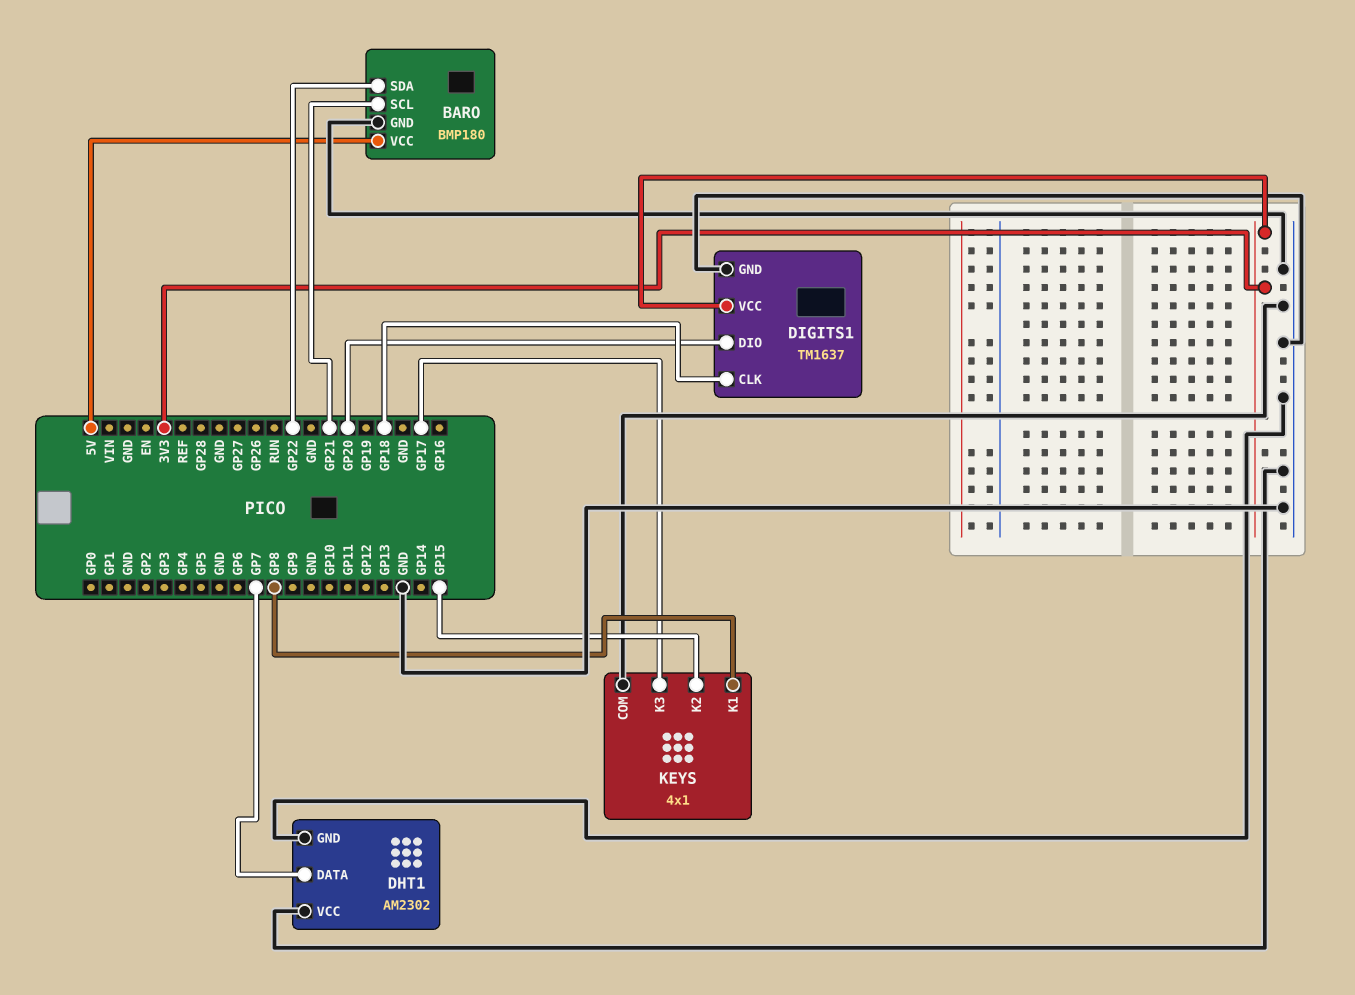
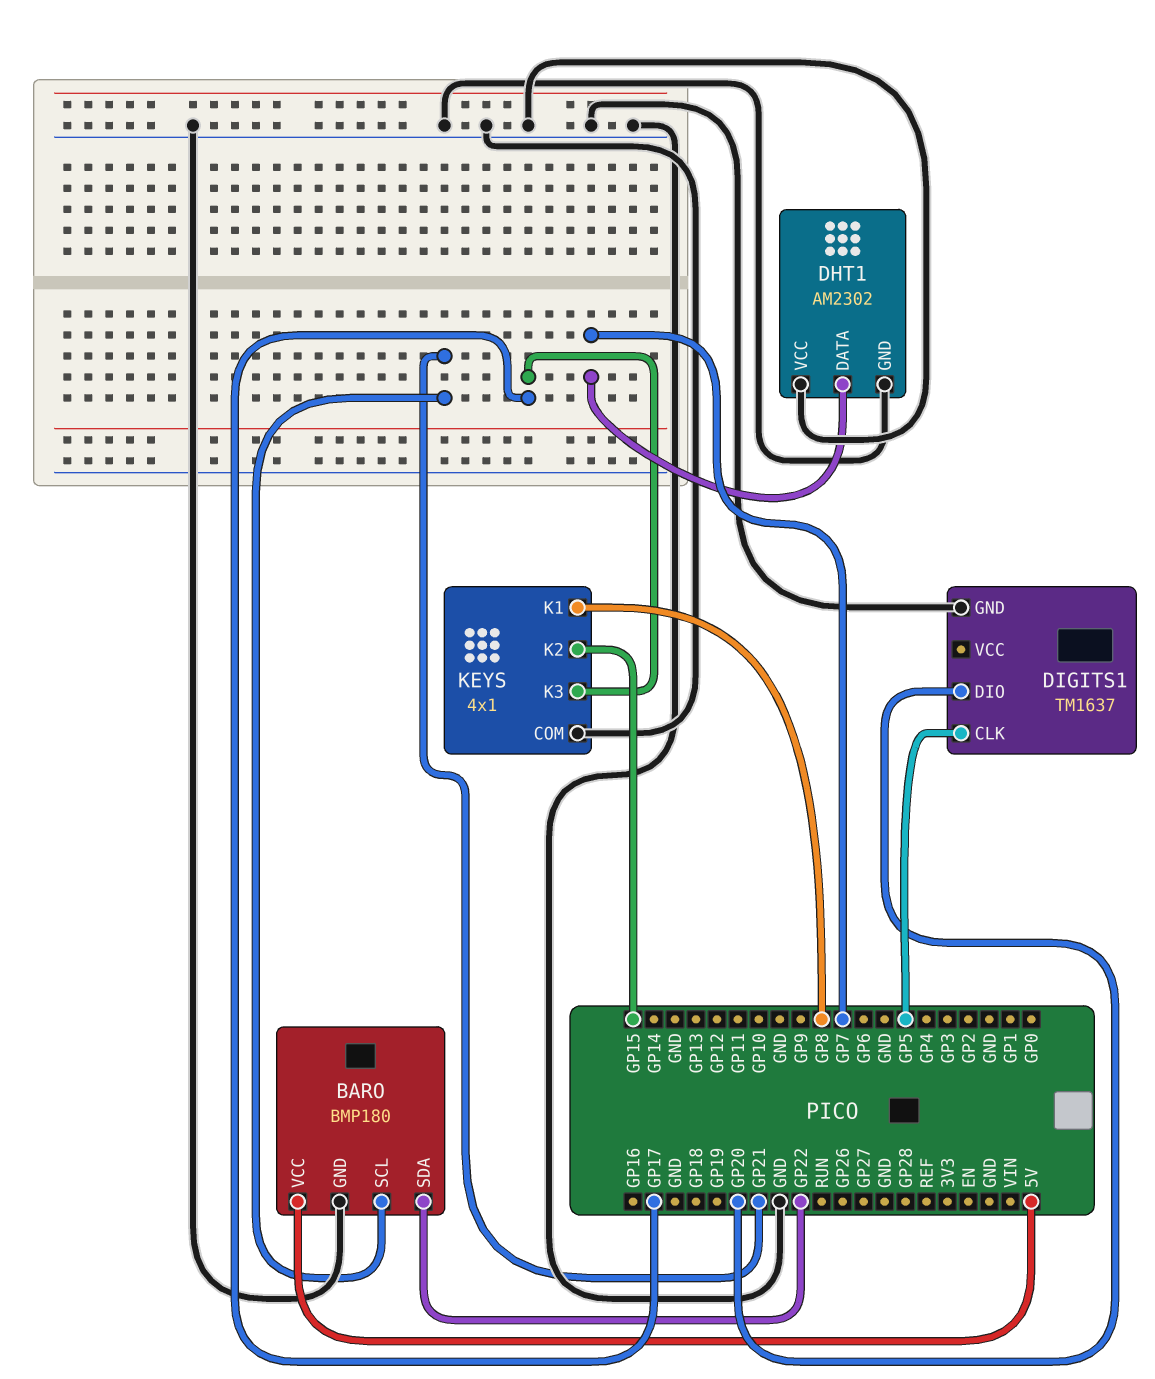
DIGITS1 pin CLK: GP18 -> GP5
DIGITS1 pin VCC: 3V3 -> none

